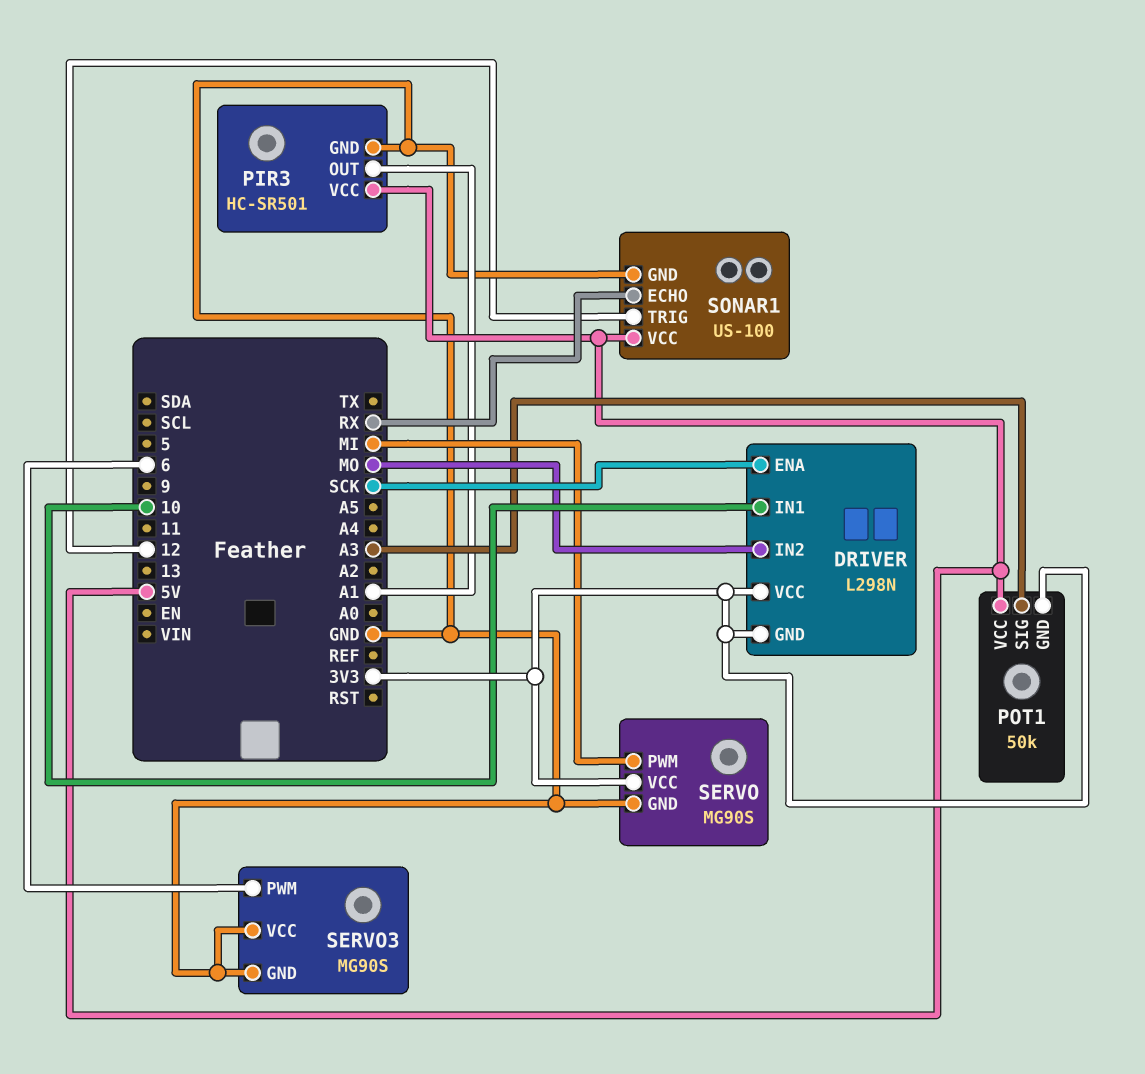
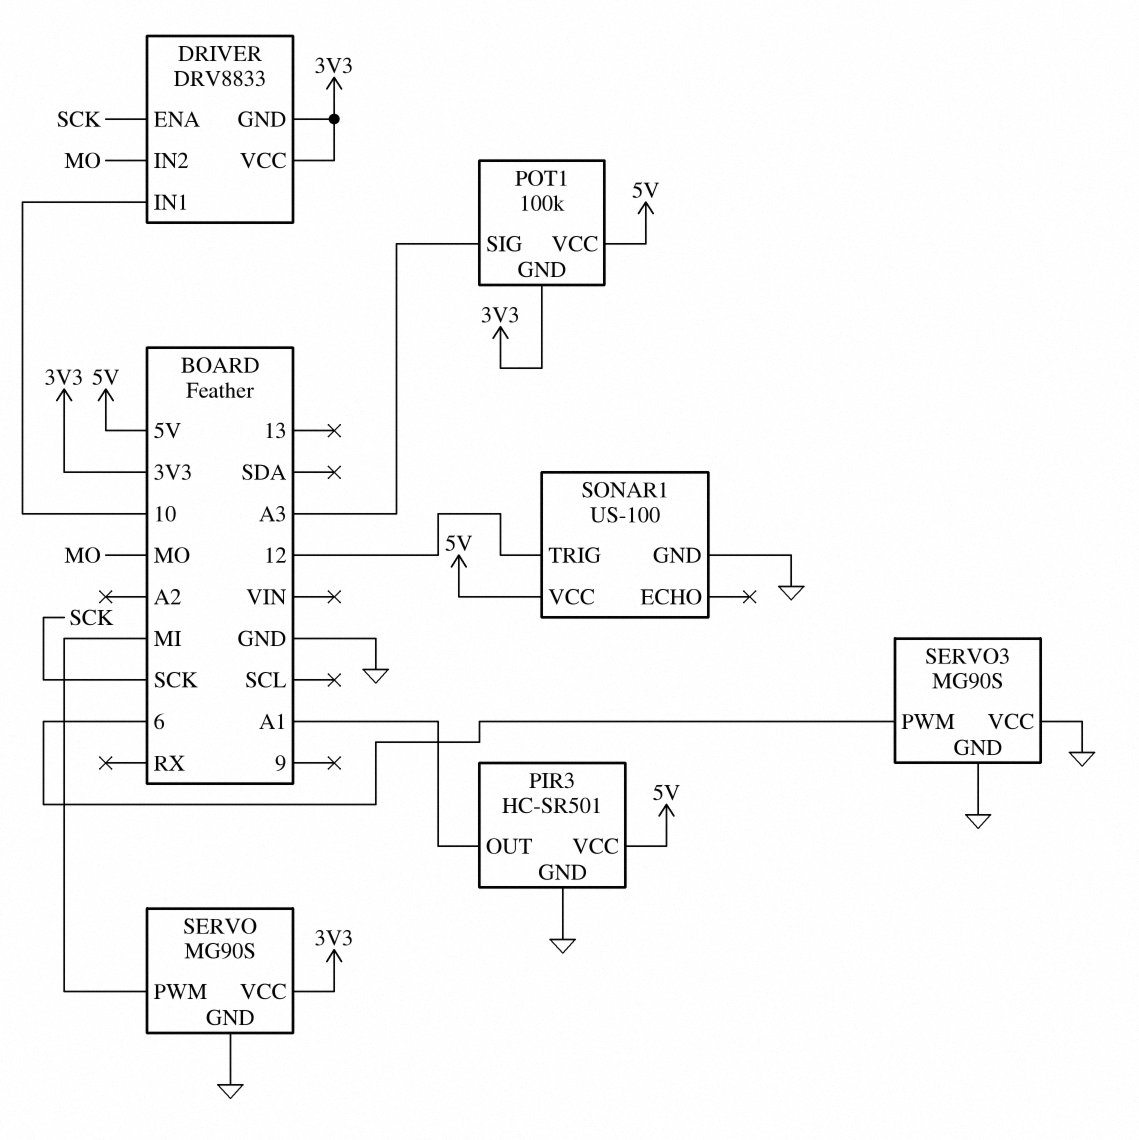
DRIVER: L298N -> DRV8833
POT1: 50k -> 100k
SONAR1 pin ECHO: RX -> none

